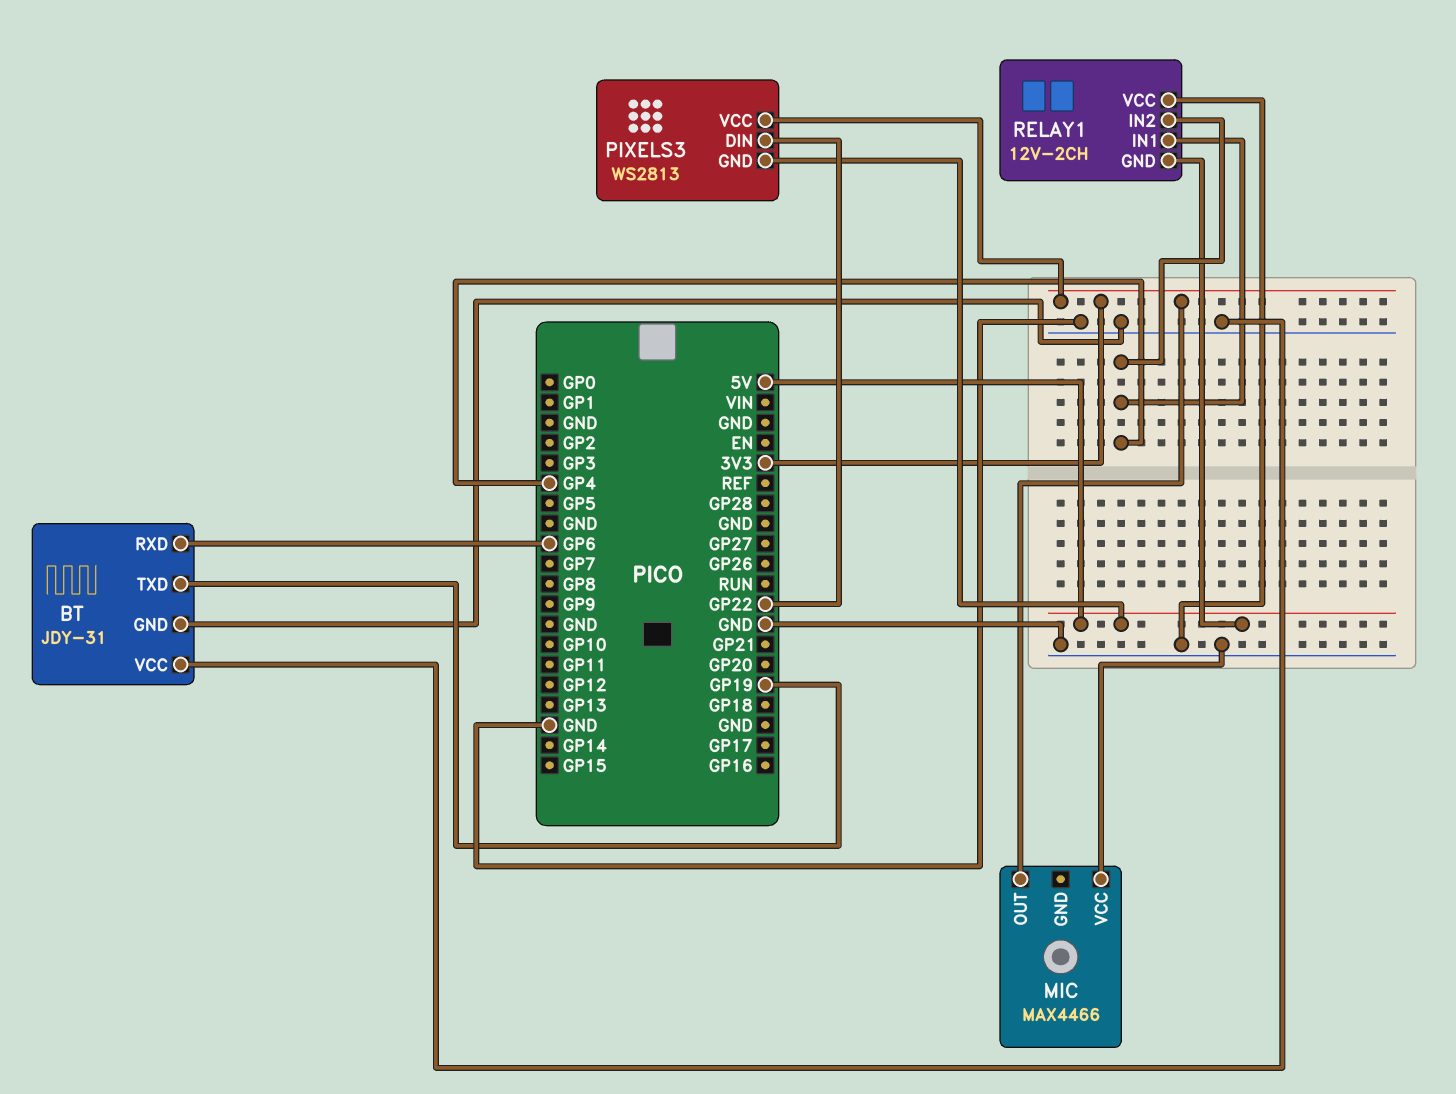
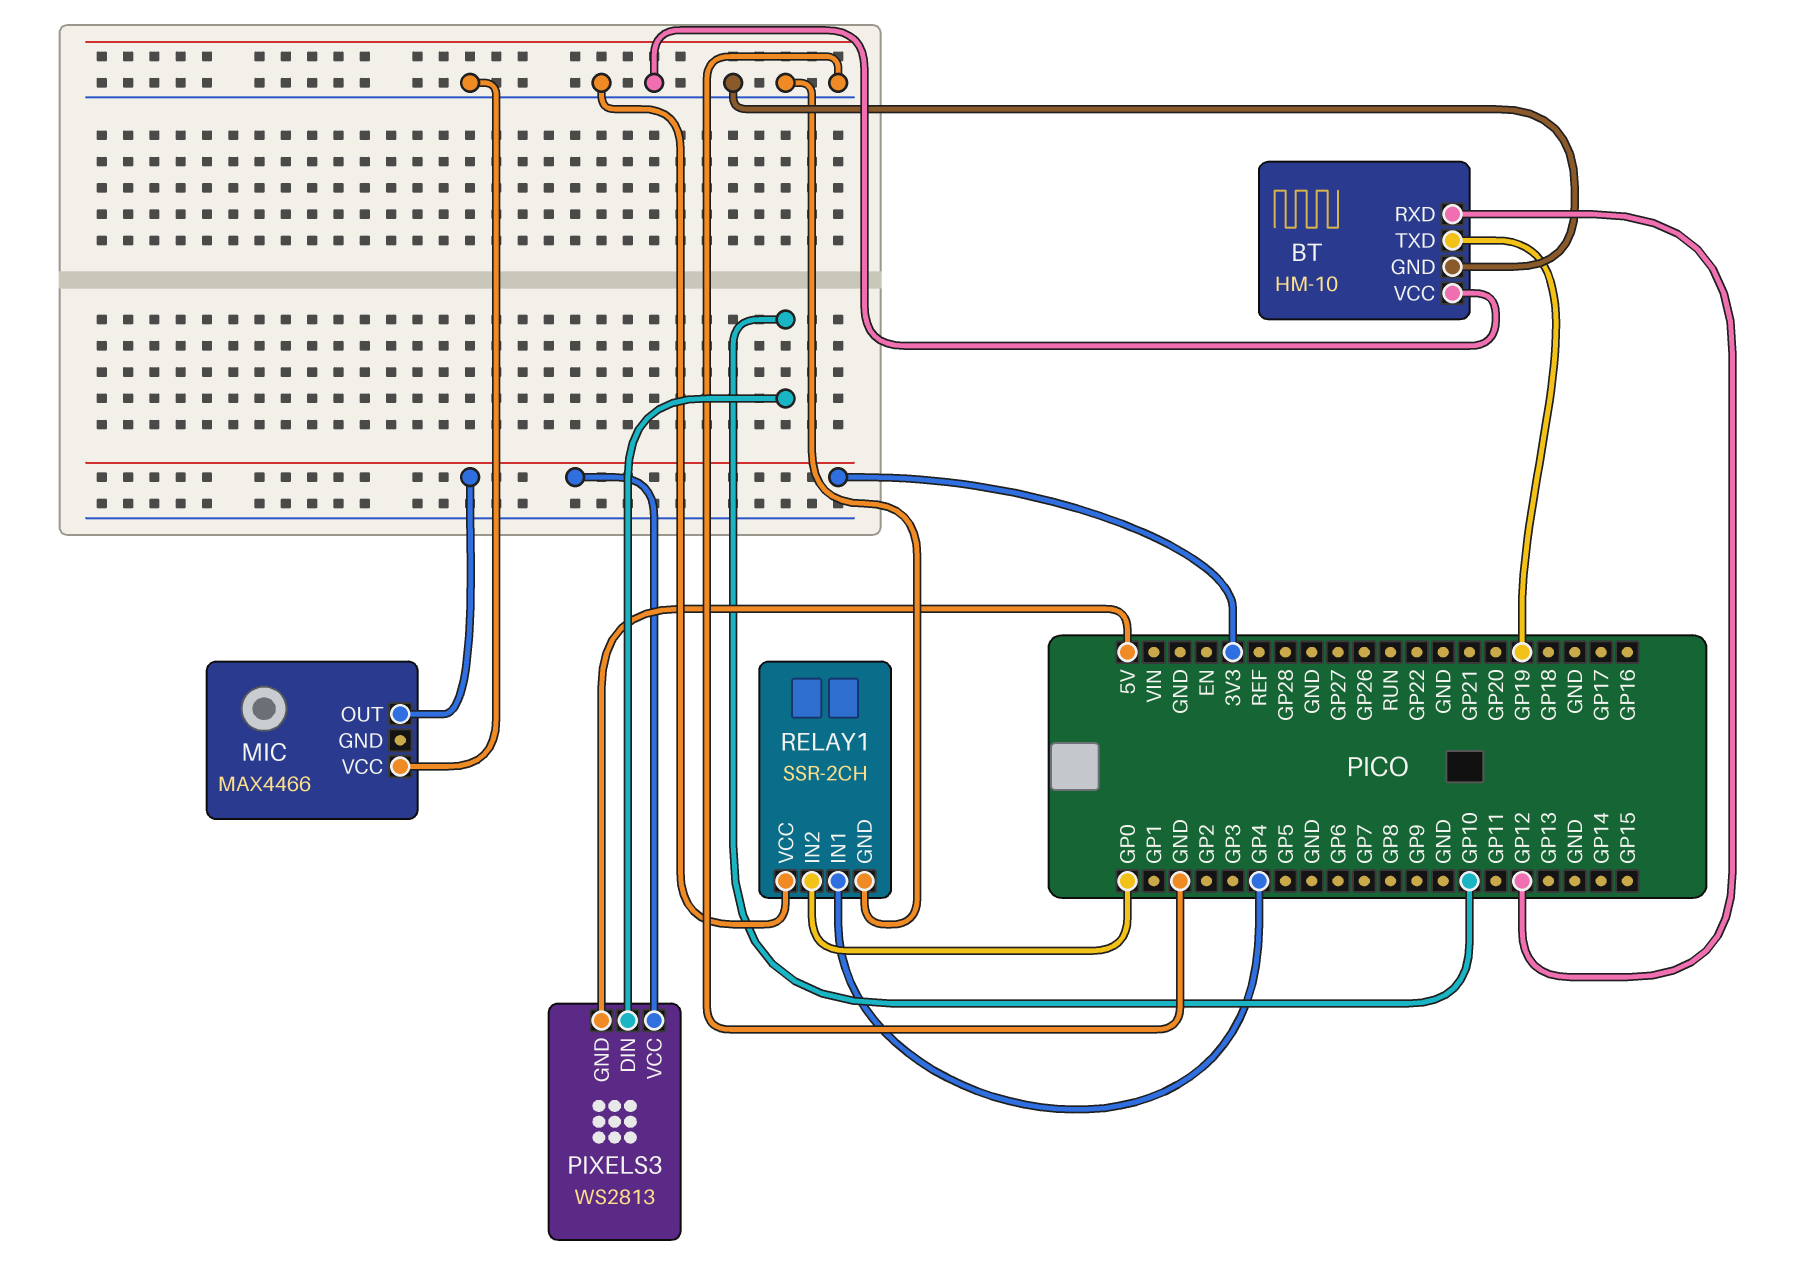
BT: JDY-31 -> HM-10
BT pin RXD: GP6 -> GP12
PIXELS3 pin DIN: GP22 -> GP10
RELAY1: 12V-2CH -> SSR-2CH
RELAY1 pin GND: 5V -> GND
RELAY1 pin IN2: GP4 -> GP0

